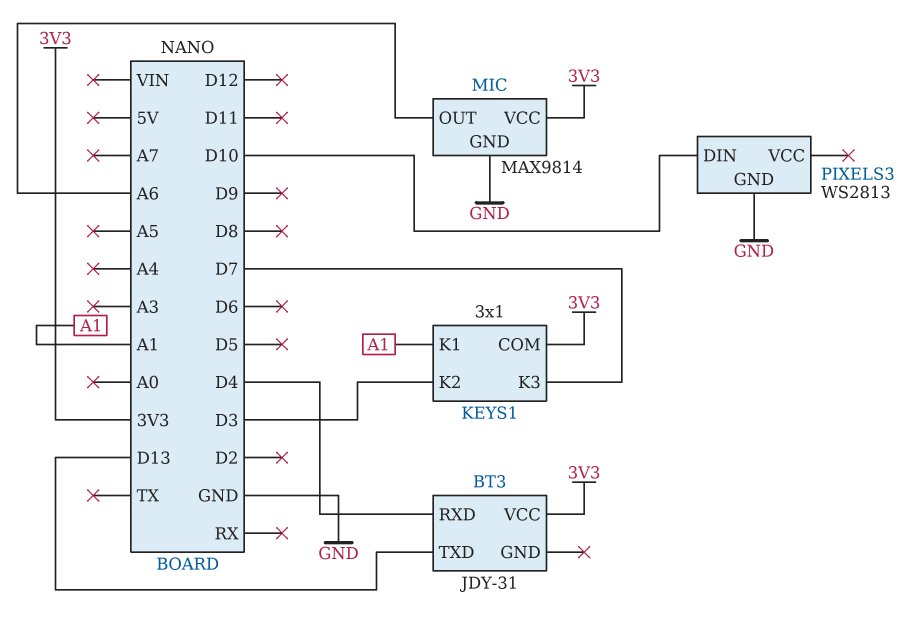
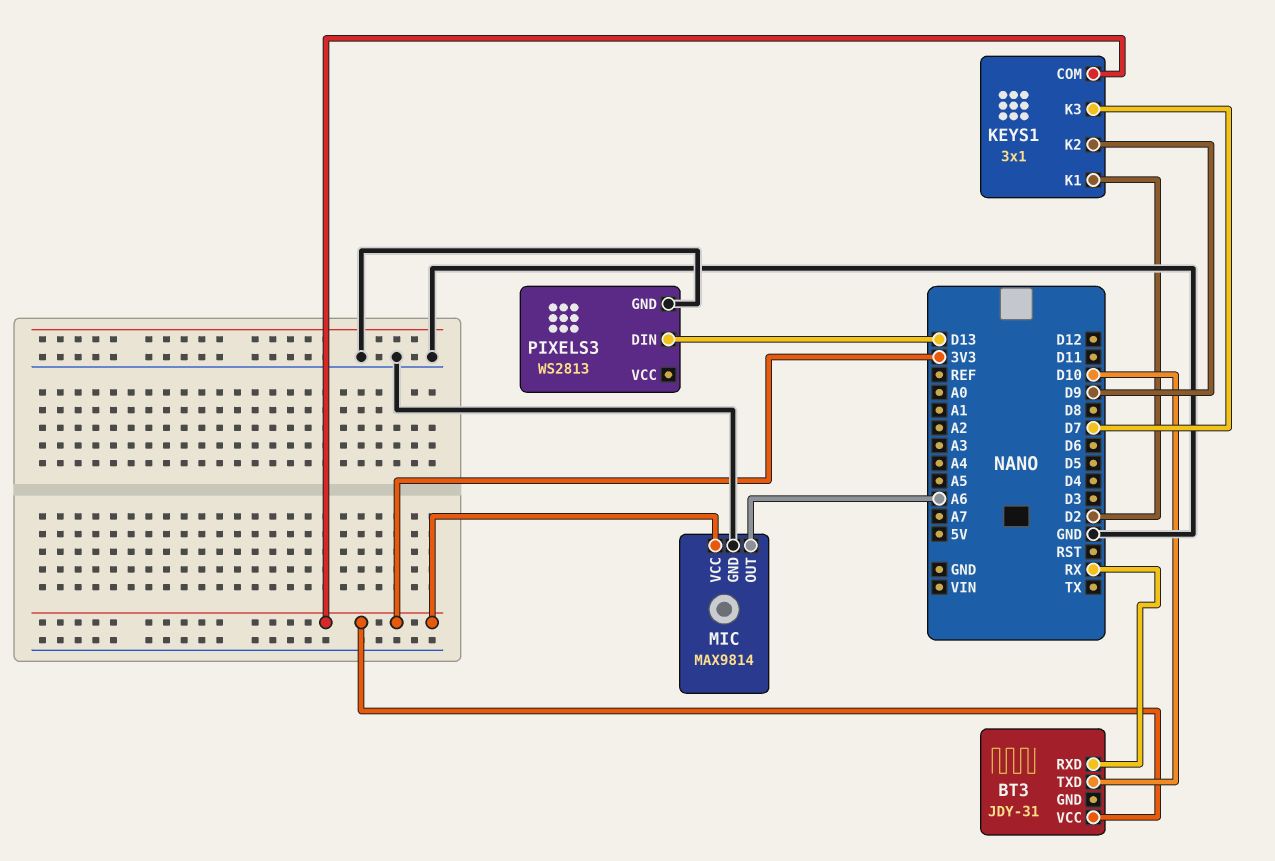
BT3 pin RXD: D4 -> RX
BT3 pin TXD: D13 -> D10
KEYS1 pin K1: A1 -> D2
KEYS1 pin K2: D3 -> D9
PIXELS3 pin DIN: D10 -> D13

